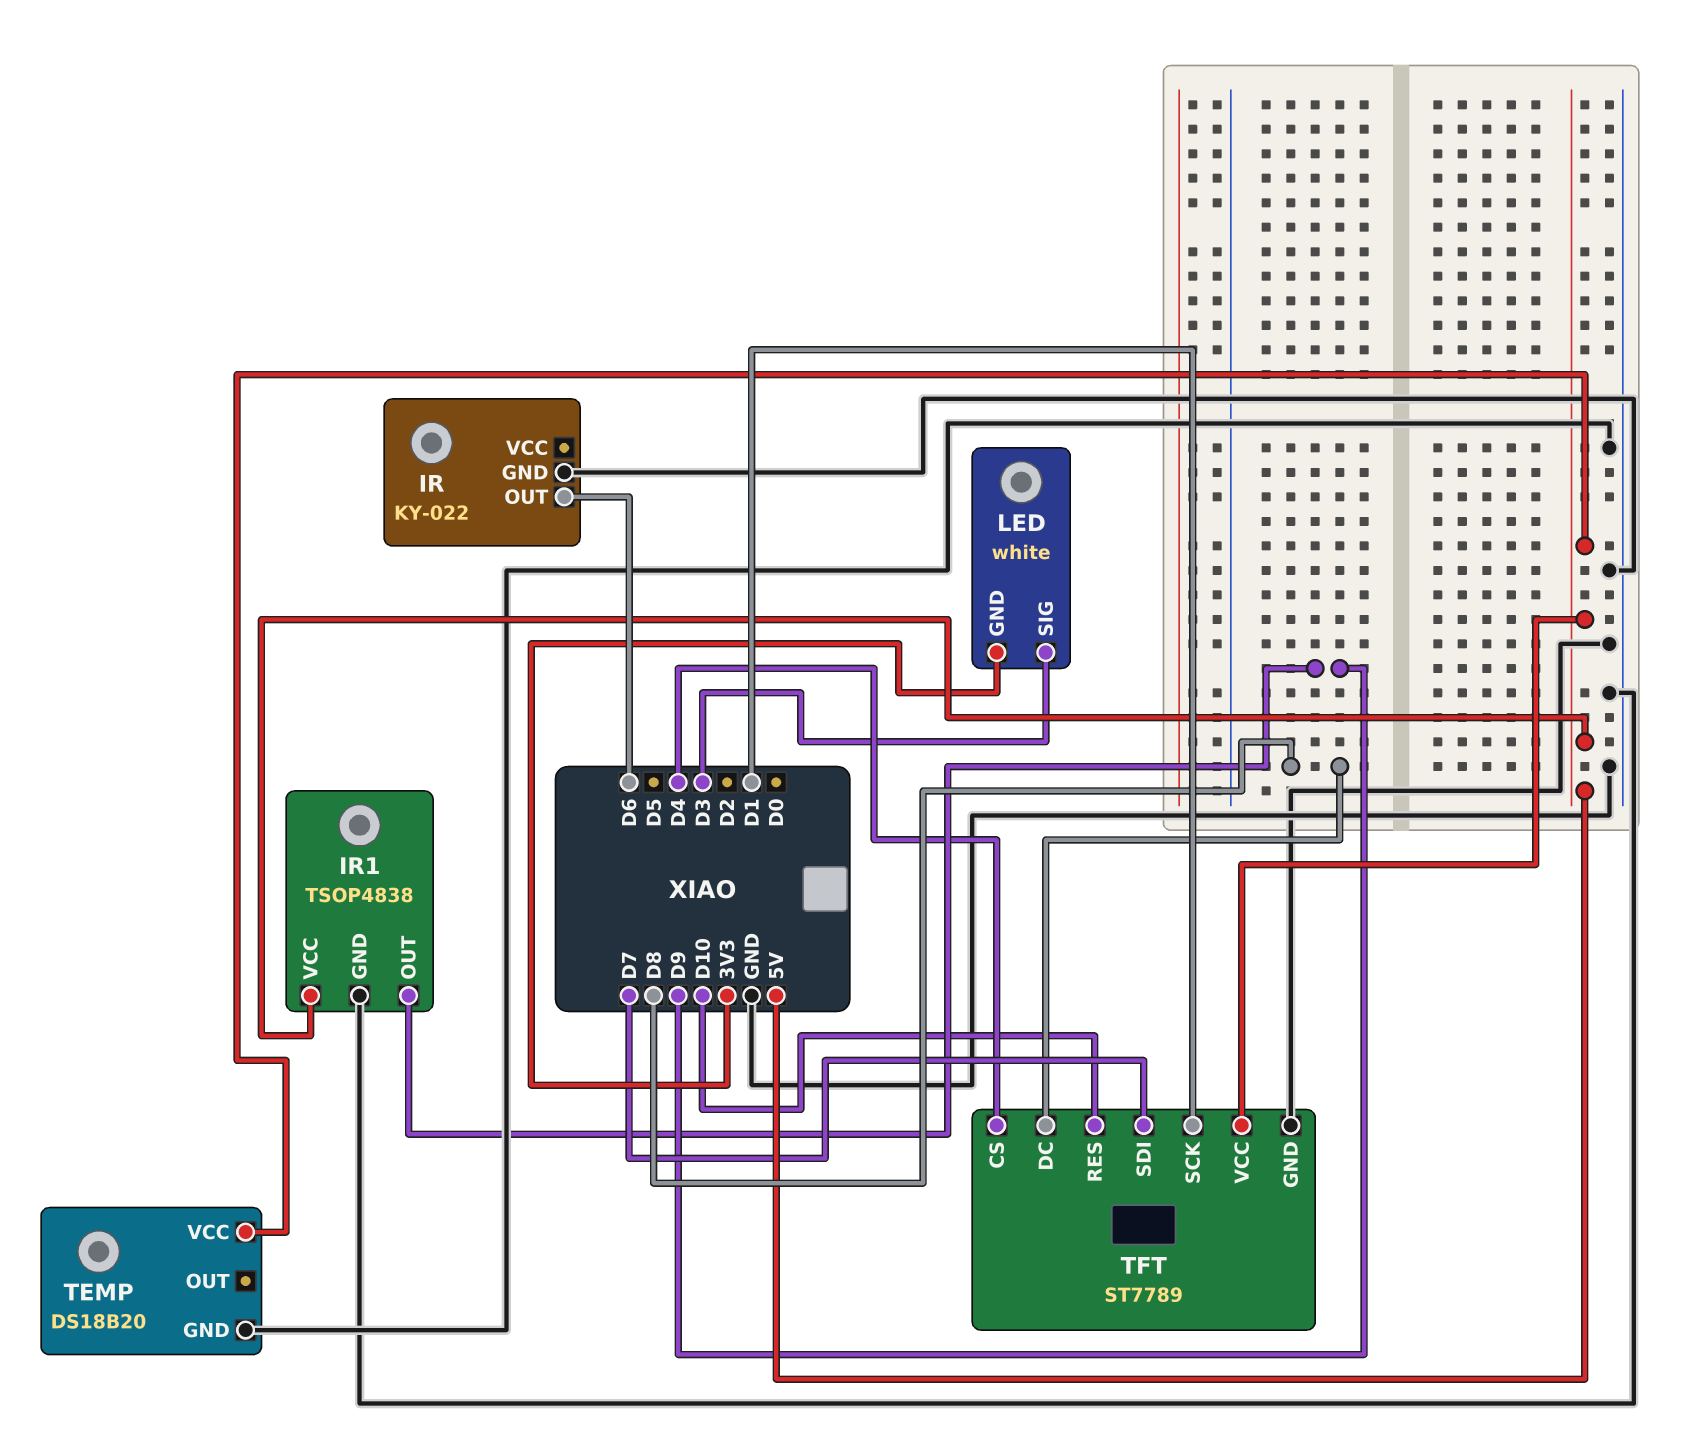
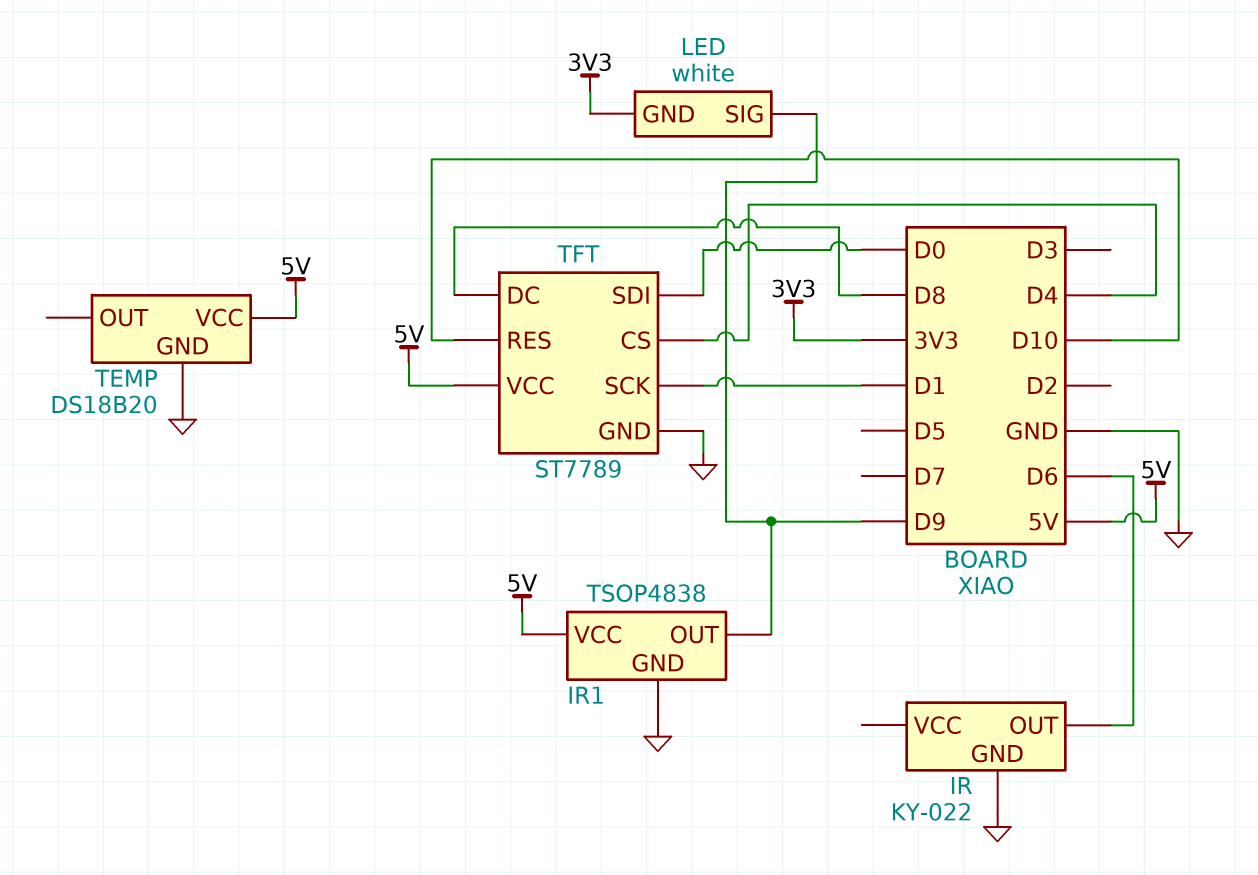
LED pin SIG: D3 -> D9
TFT pin SDI: D7 -> D0

